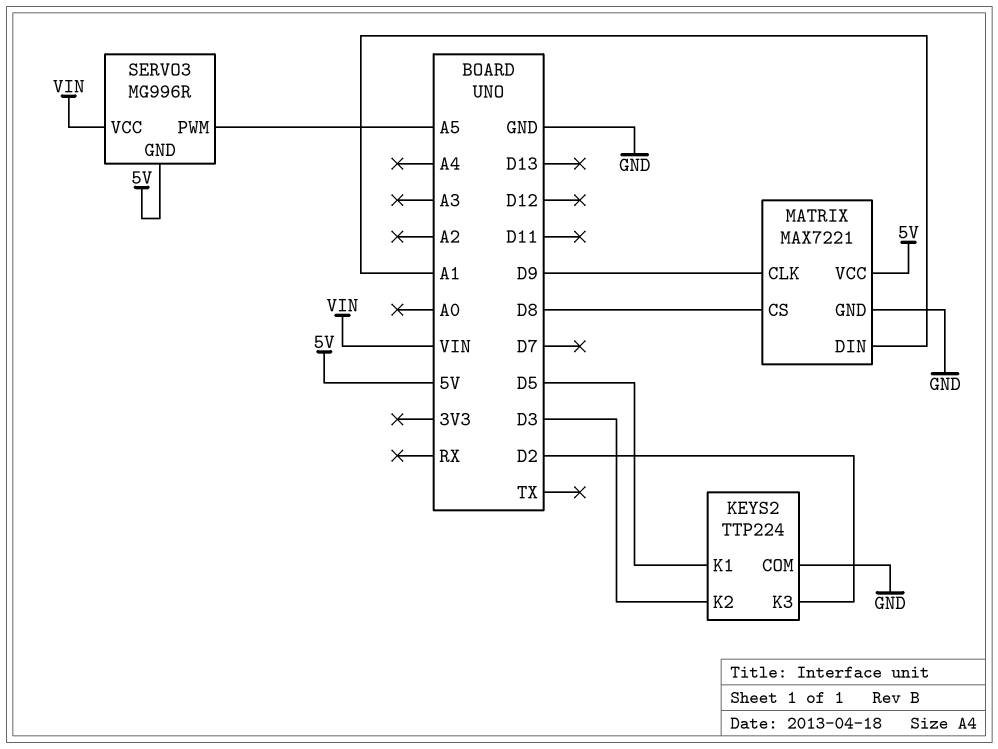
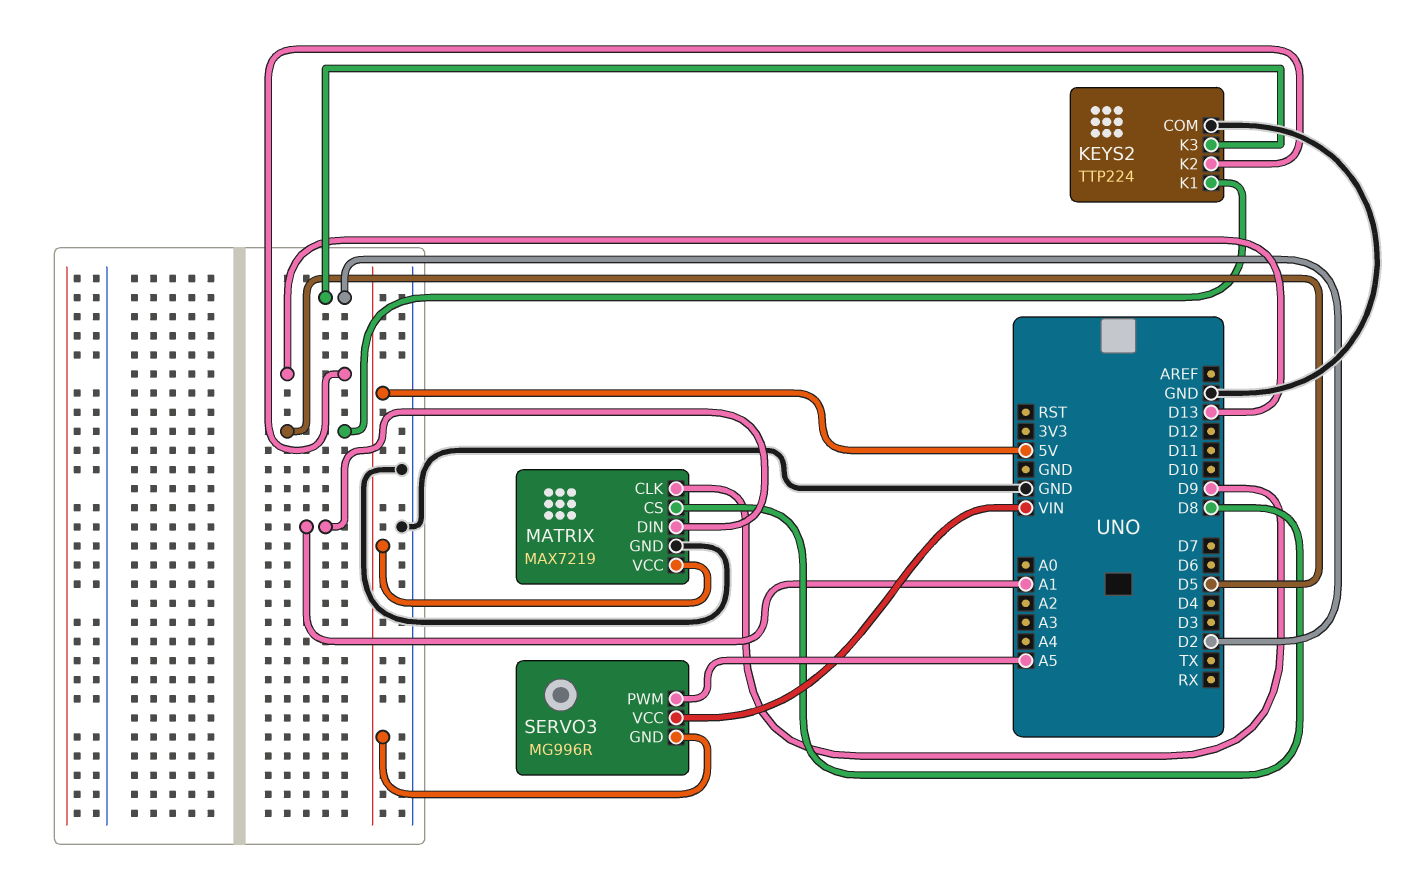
KEYS2 pin K2: D3 -> D13
MATRIX: MAX7221 -> MAX7219

